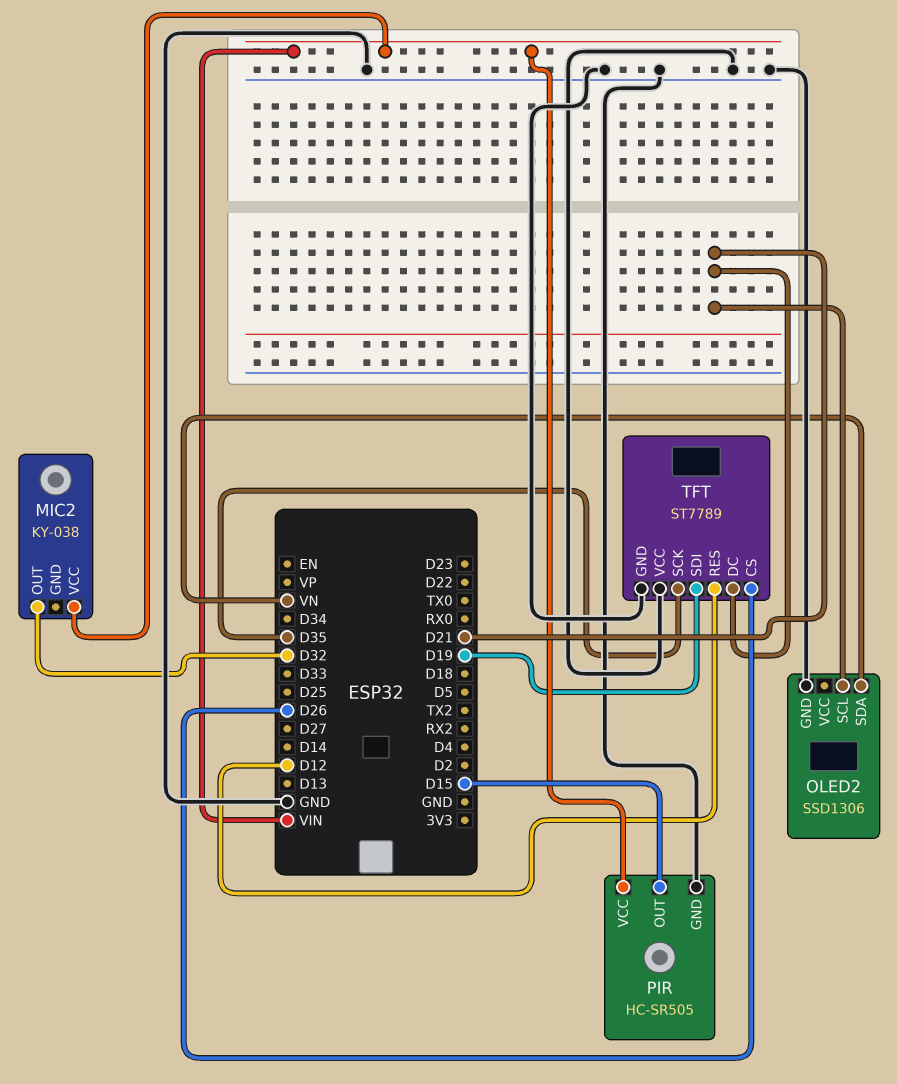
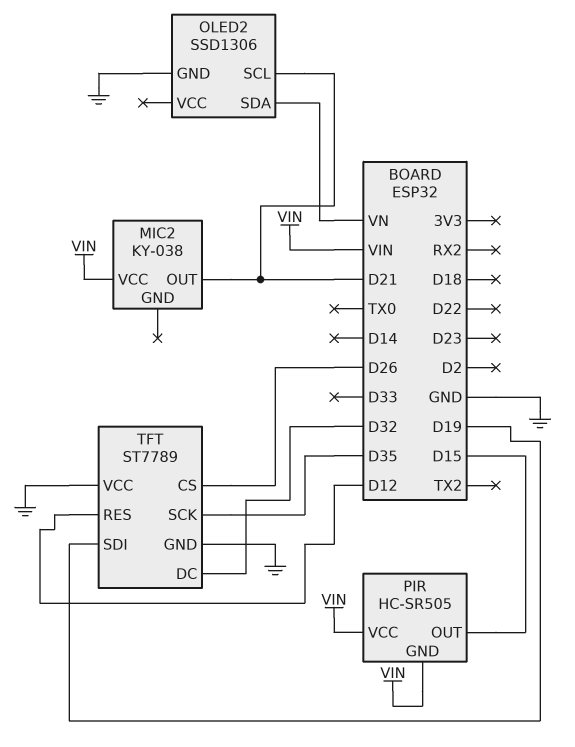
MIC2 pin OUT: D32 -> D21
PIR pin GND: GND -> VIN
TFT pin DC: D21 -> D32

